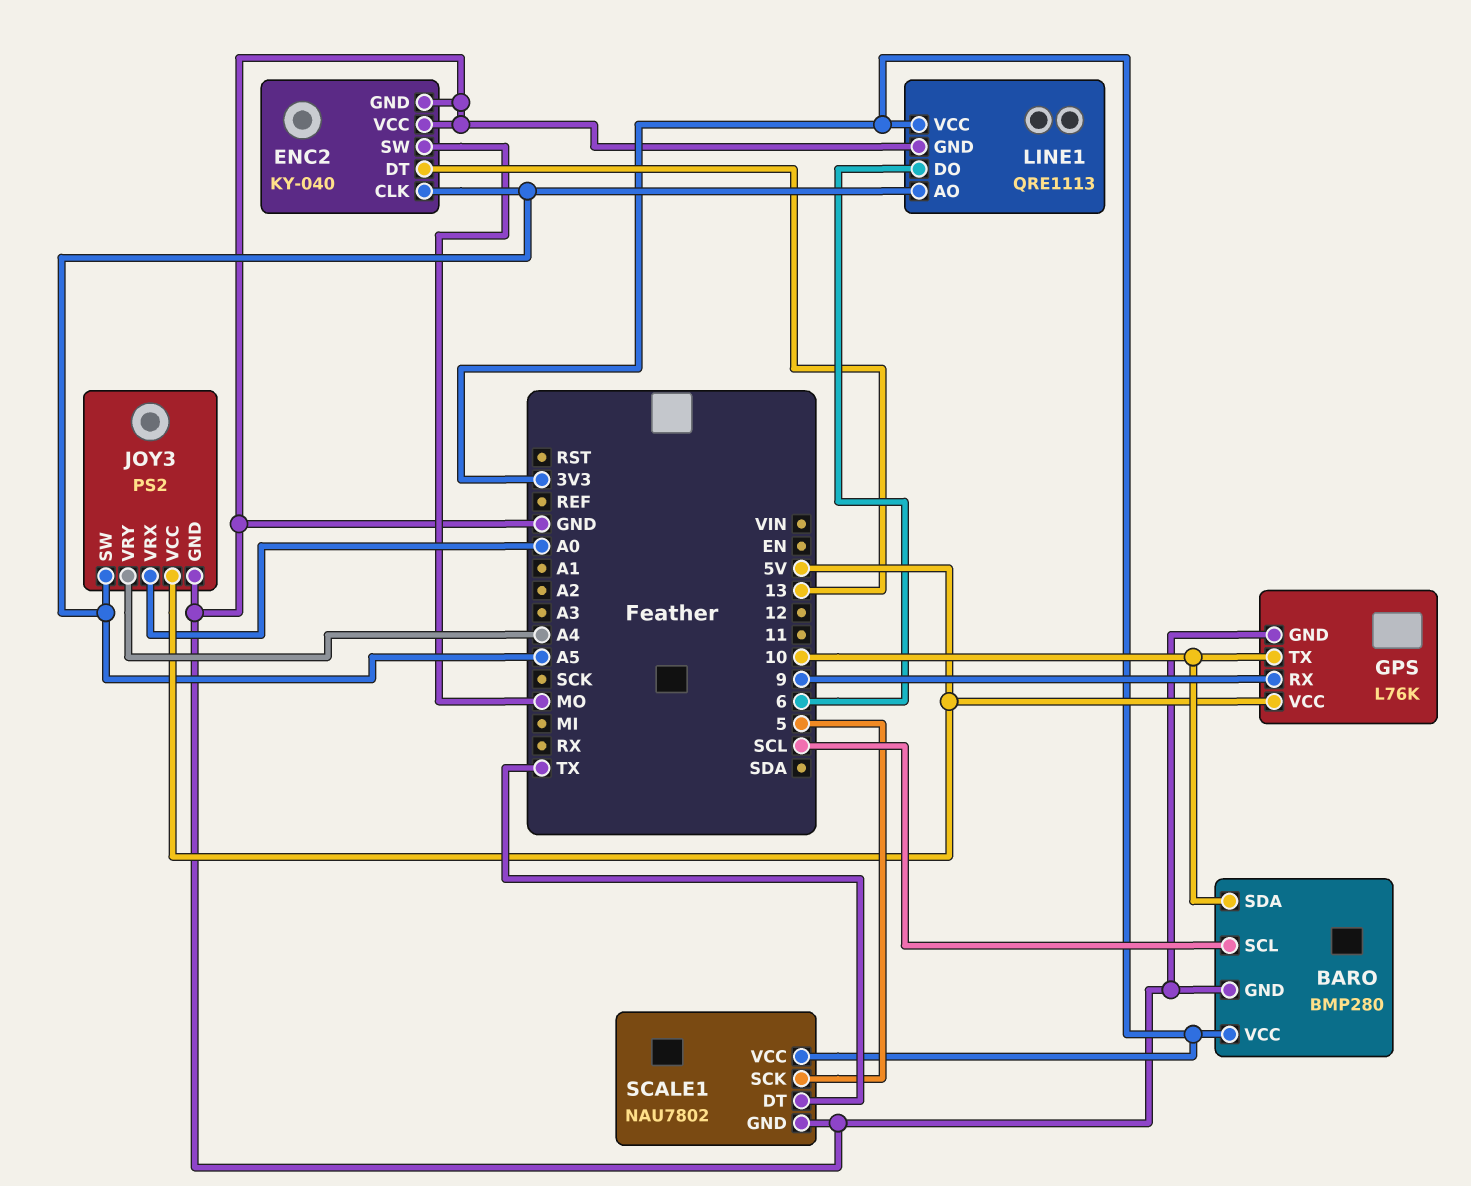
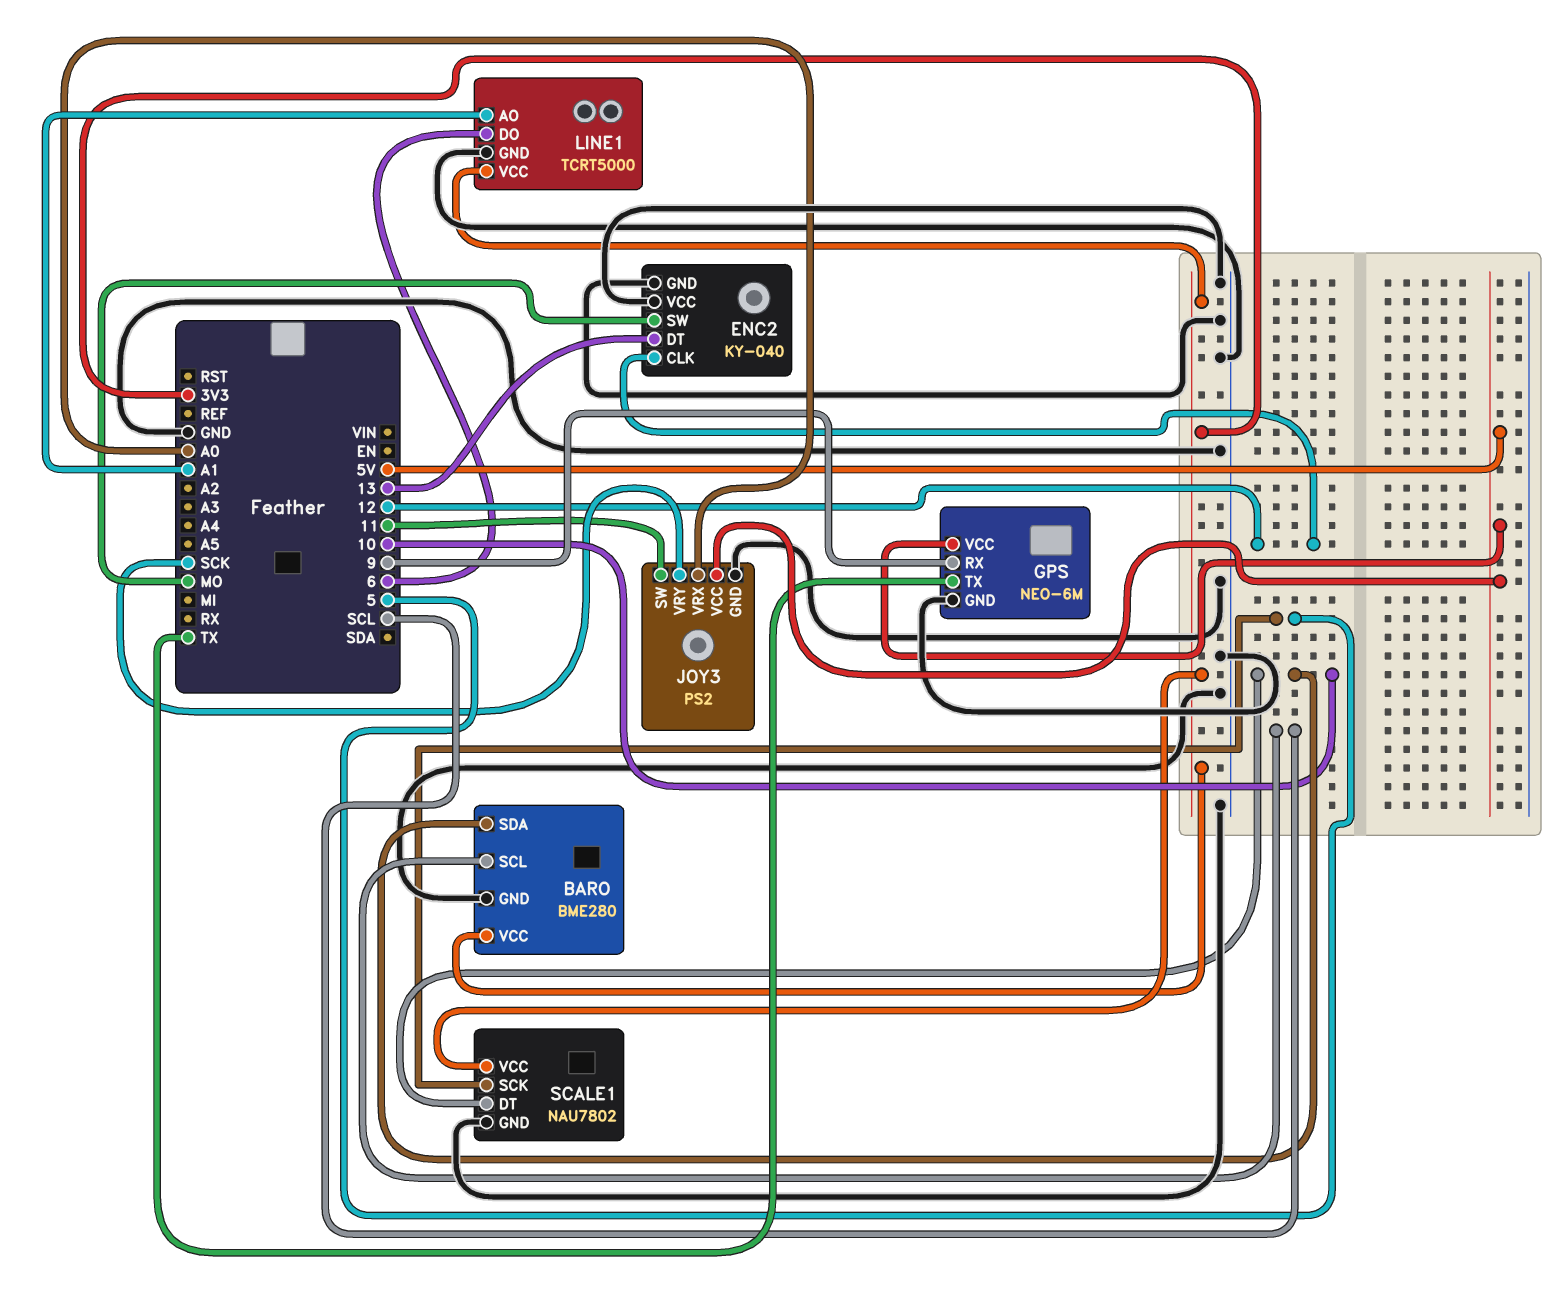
BARO: BMP280 -> BME280
ENC2 pin CLK: A5 -> 12
GPS: L76K -> NEO-6M
GPS pin TX: 10 -> TX
JOY3 pin SW: A5 -> 11
JOY3 pin VRY: A4 -> SCK
LINE1: QRE1113 -> TCRT5000
LINE1 pin AO: A5 -> A1
SCALE1 pin DT: TX -> 10

